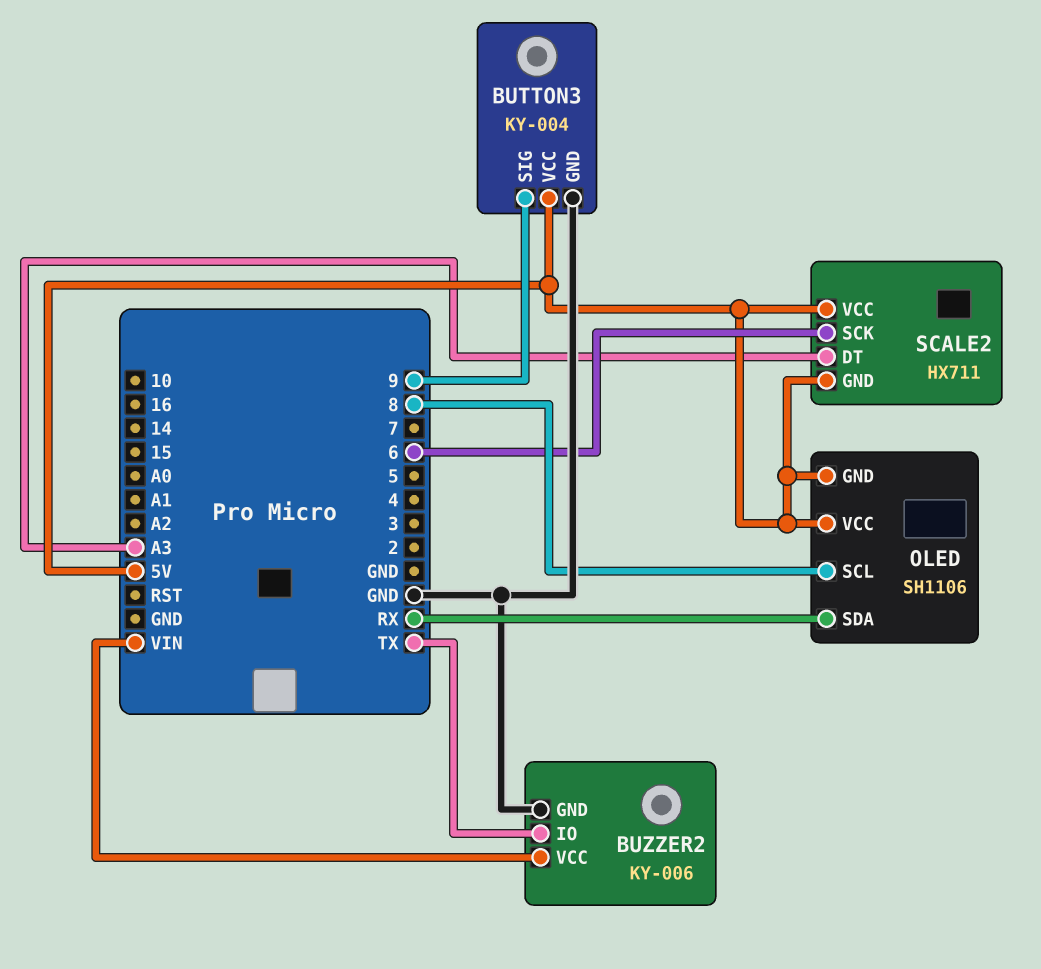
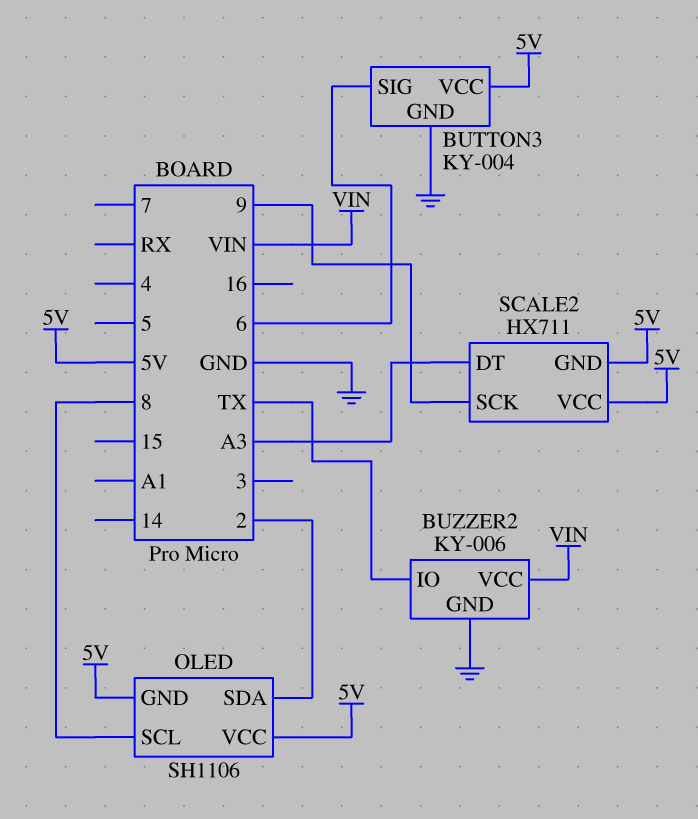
BUTTON3 pin SIG: 9 -> 6
OLED pin SDA: RX -> 2
SCALE2 pin SCK: 6 -> 9

